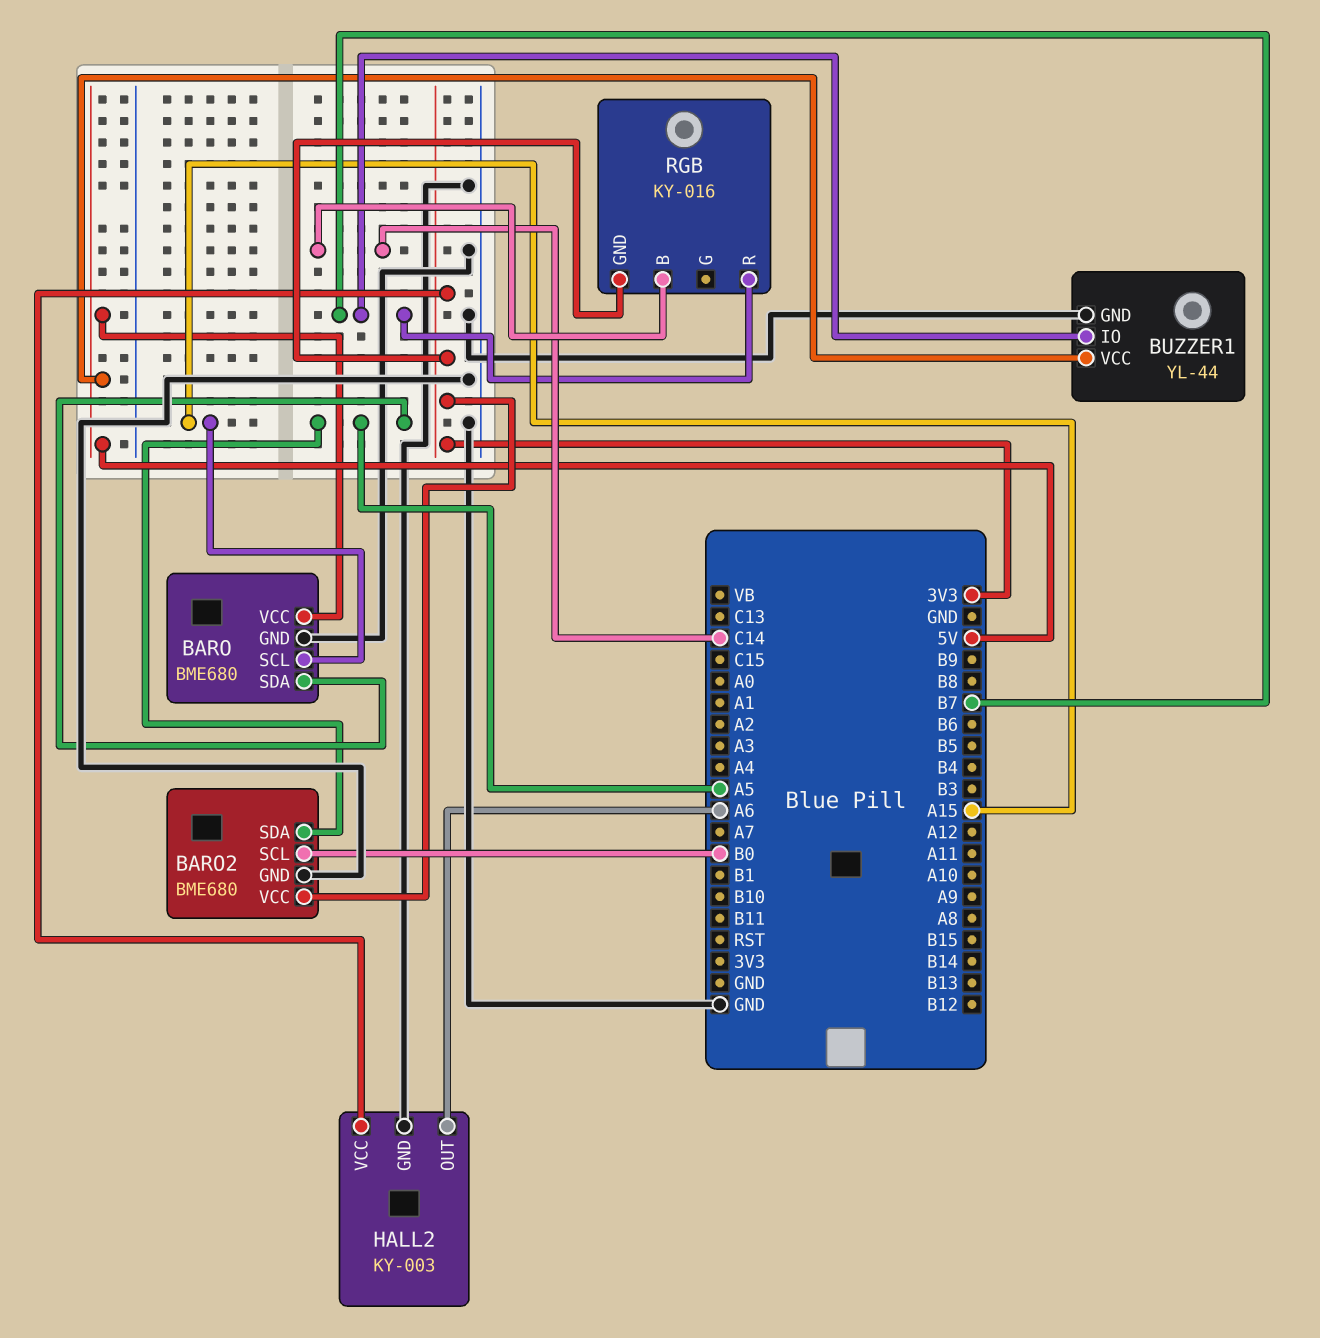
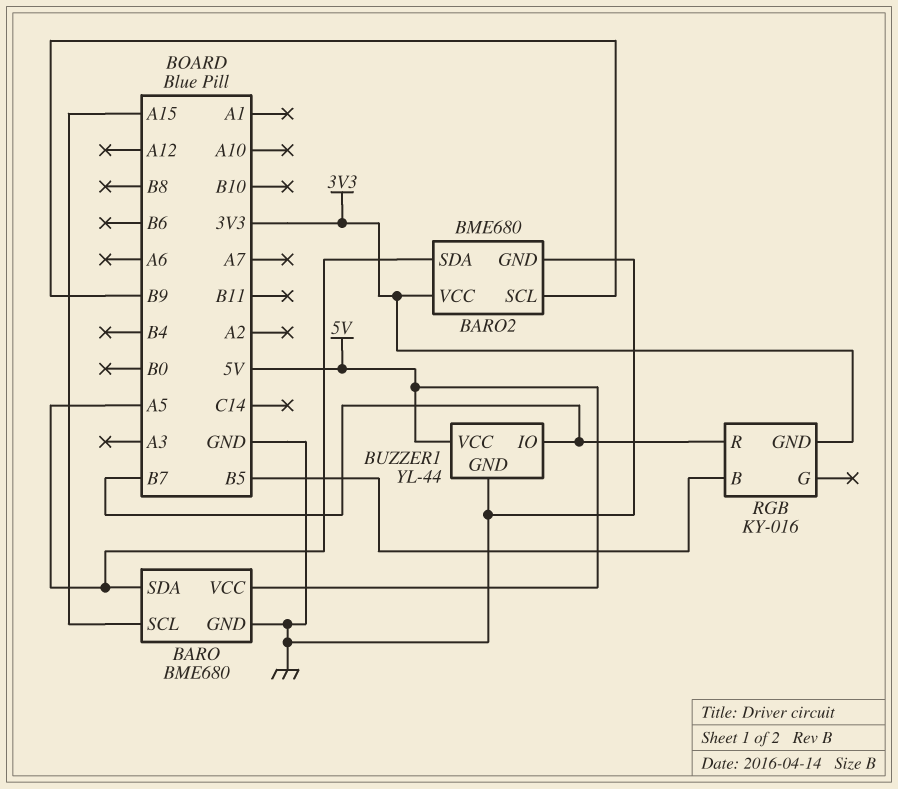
BARO2 pin SCL: B0 -> B9
HALL2: KY-003 -> none
HALL2 pin GND: GND -> none
HALL2 pin OUT: A6 -> none
HALL2 pin VCC: 3V3 -> none
RGB pin B: C14 -> B5

